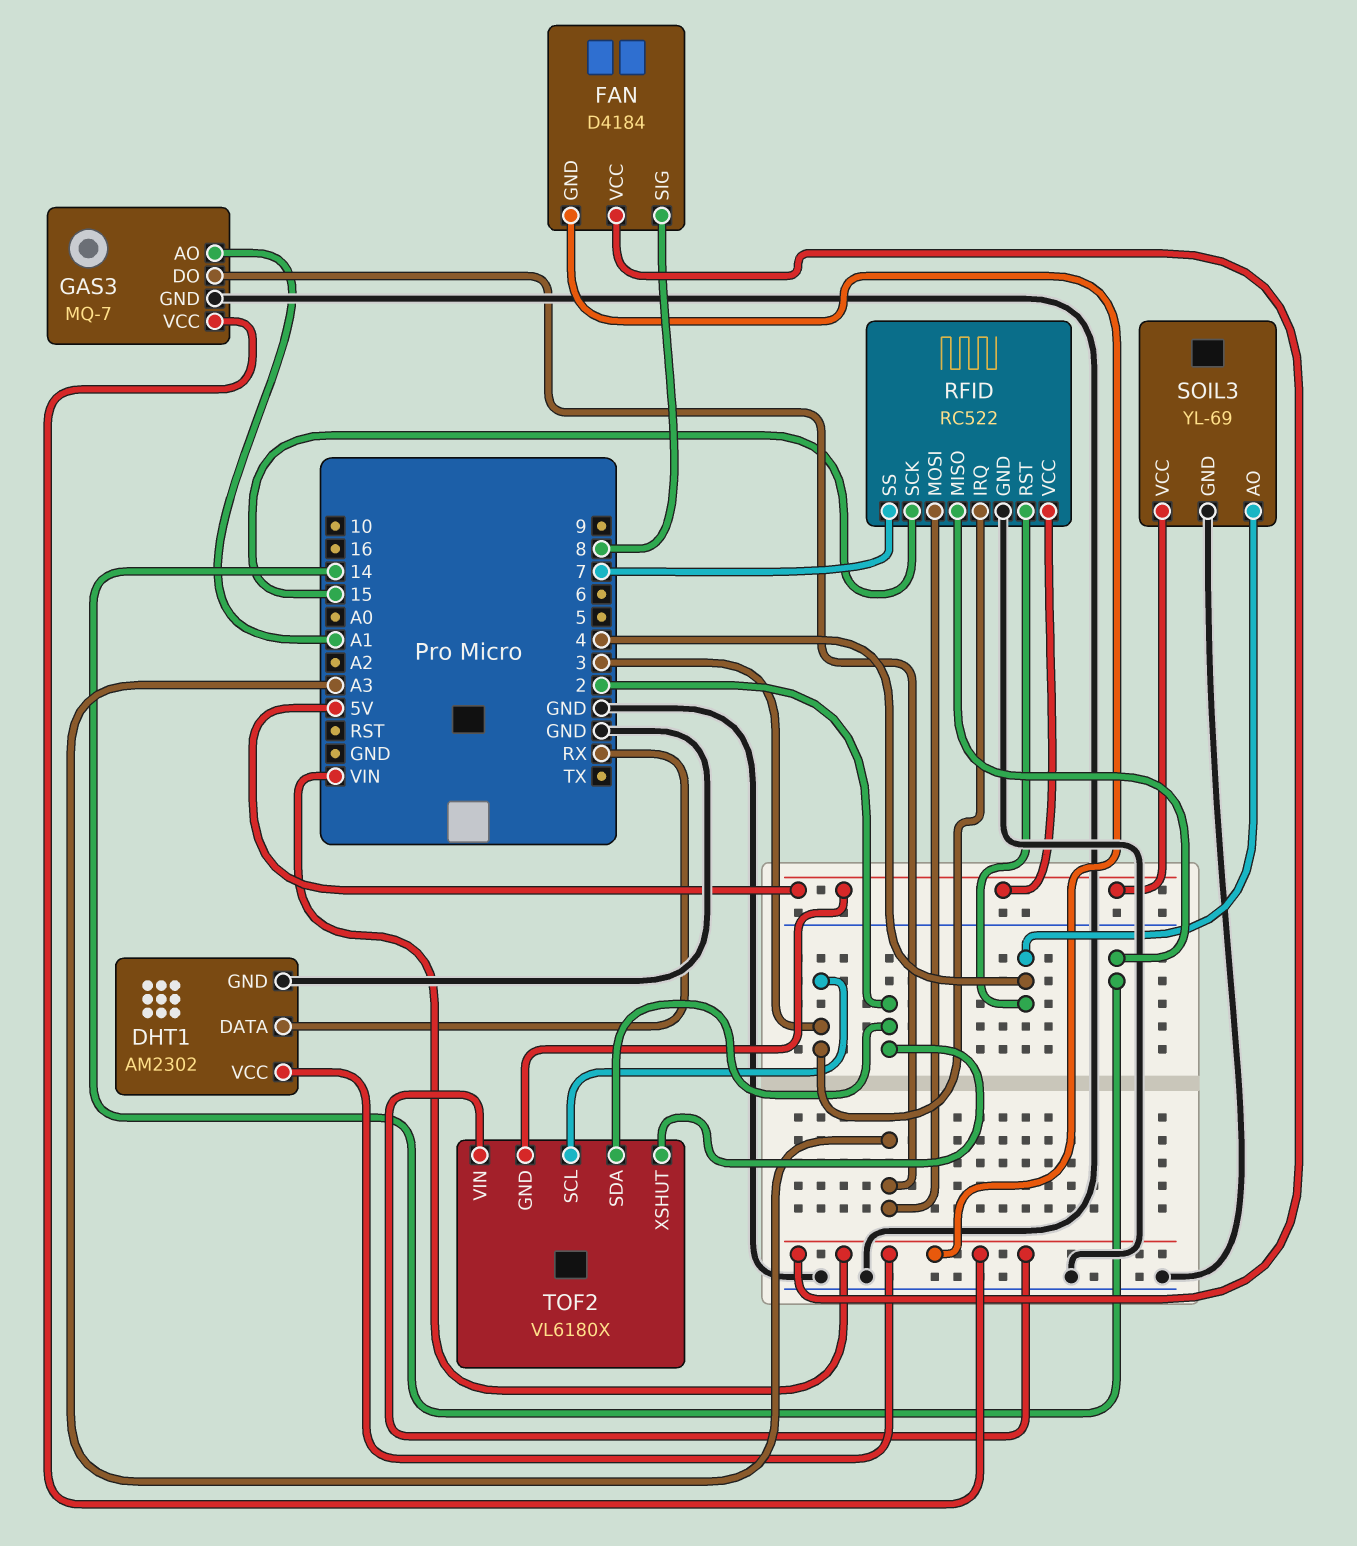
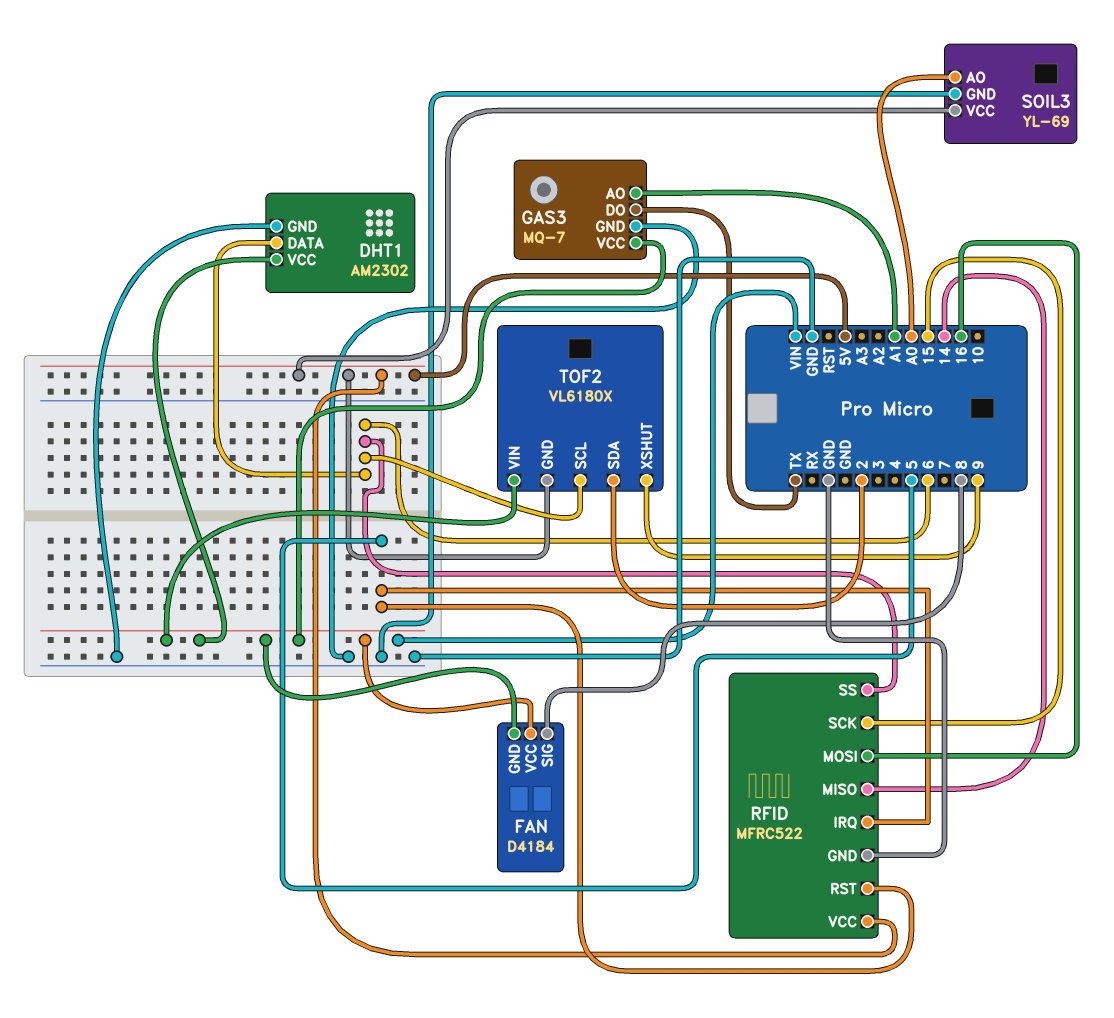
DHT1 pin DATA: RX -> 6
GAS3 pin DO: A3 -> TX
RFID: RC522 -> MFRC522
RFID pin IRQ: 3 -> 5
RFID pin MOSI: A3 -> 16
RFID pin RST: 4 -> 5
RFID pin SS: 7 -> 6
SOIL3 pin AO: 4 -> A0
TOF2 pin SCL: 3 -> 6
TOF2 pin XSHUT: 2 -> 9

